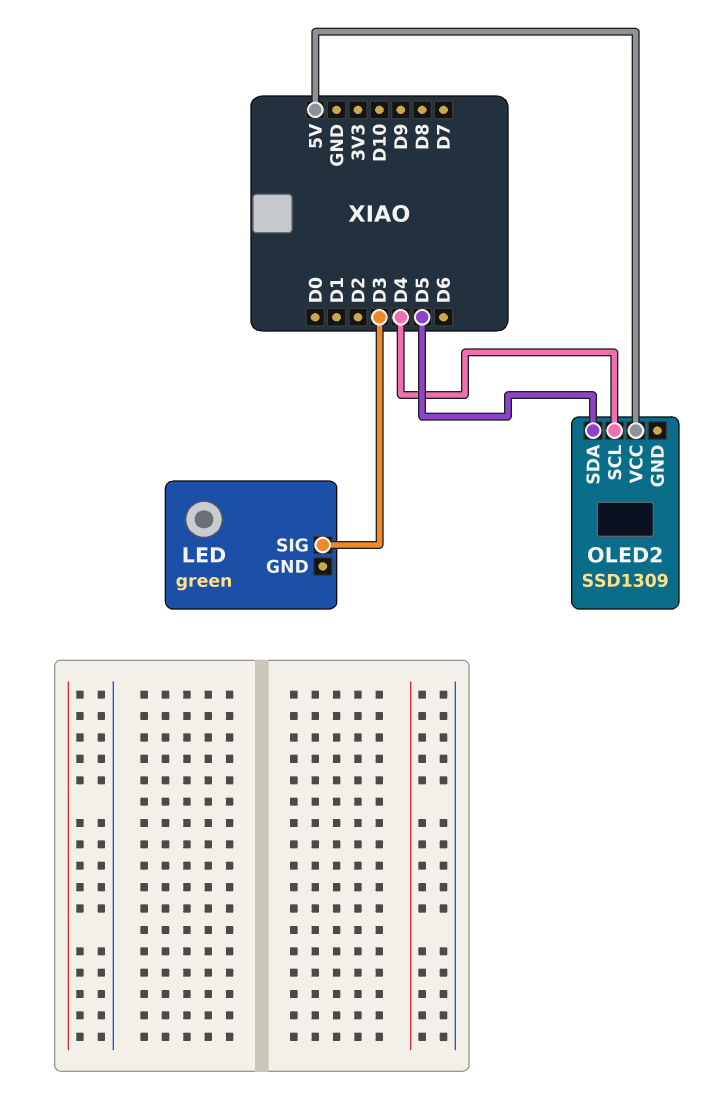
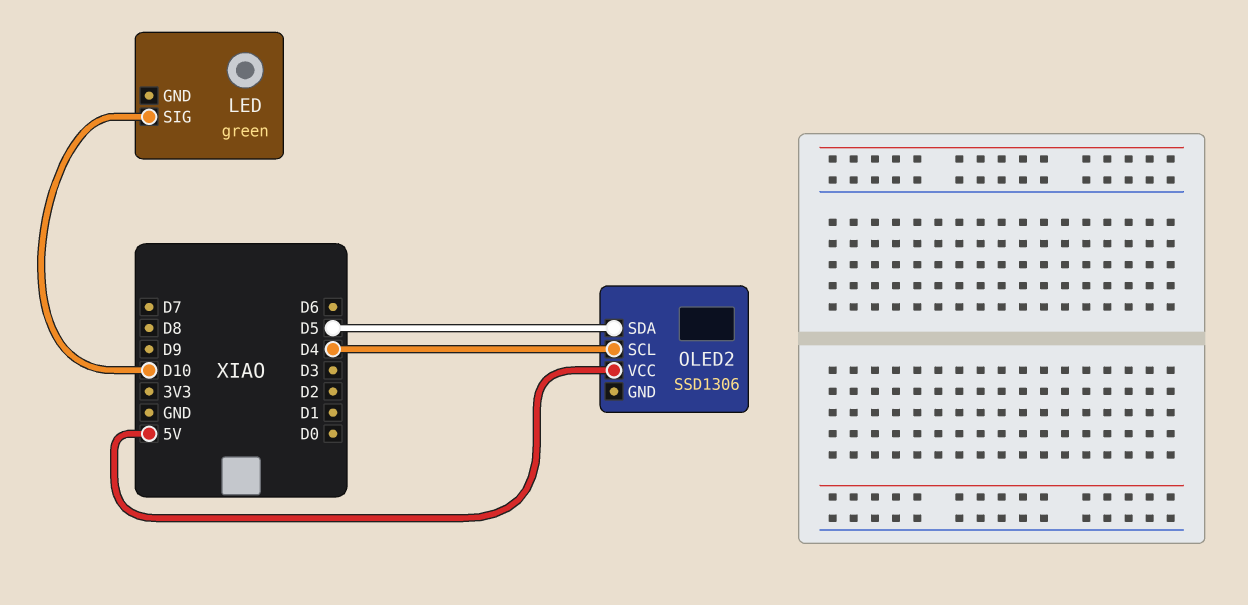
LED pin SIG: D3 -> D10
OLED2: SSD1309 -> SSD1306

